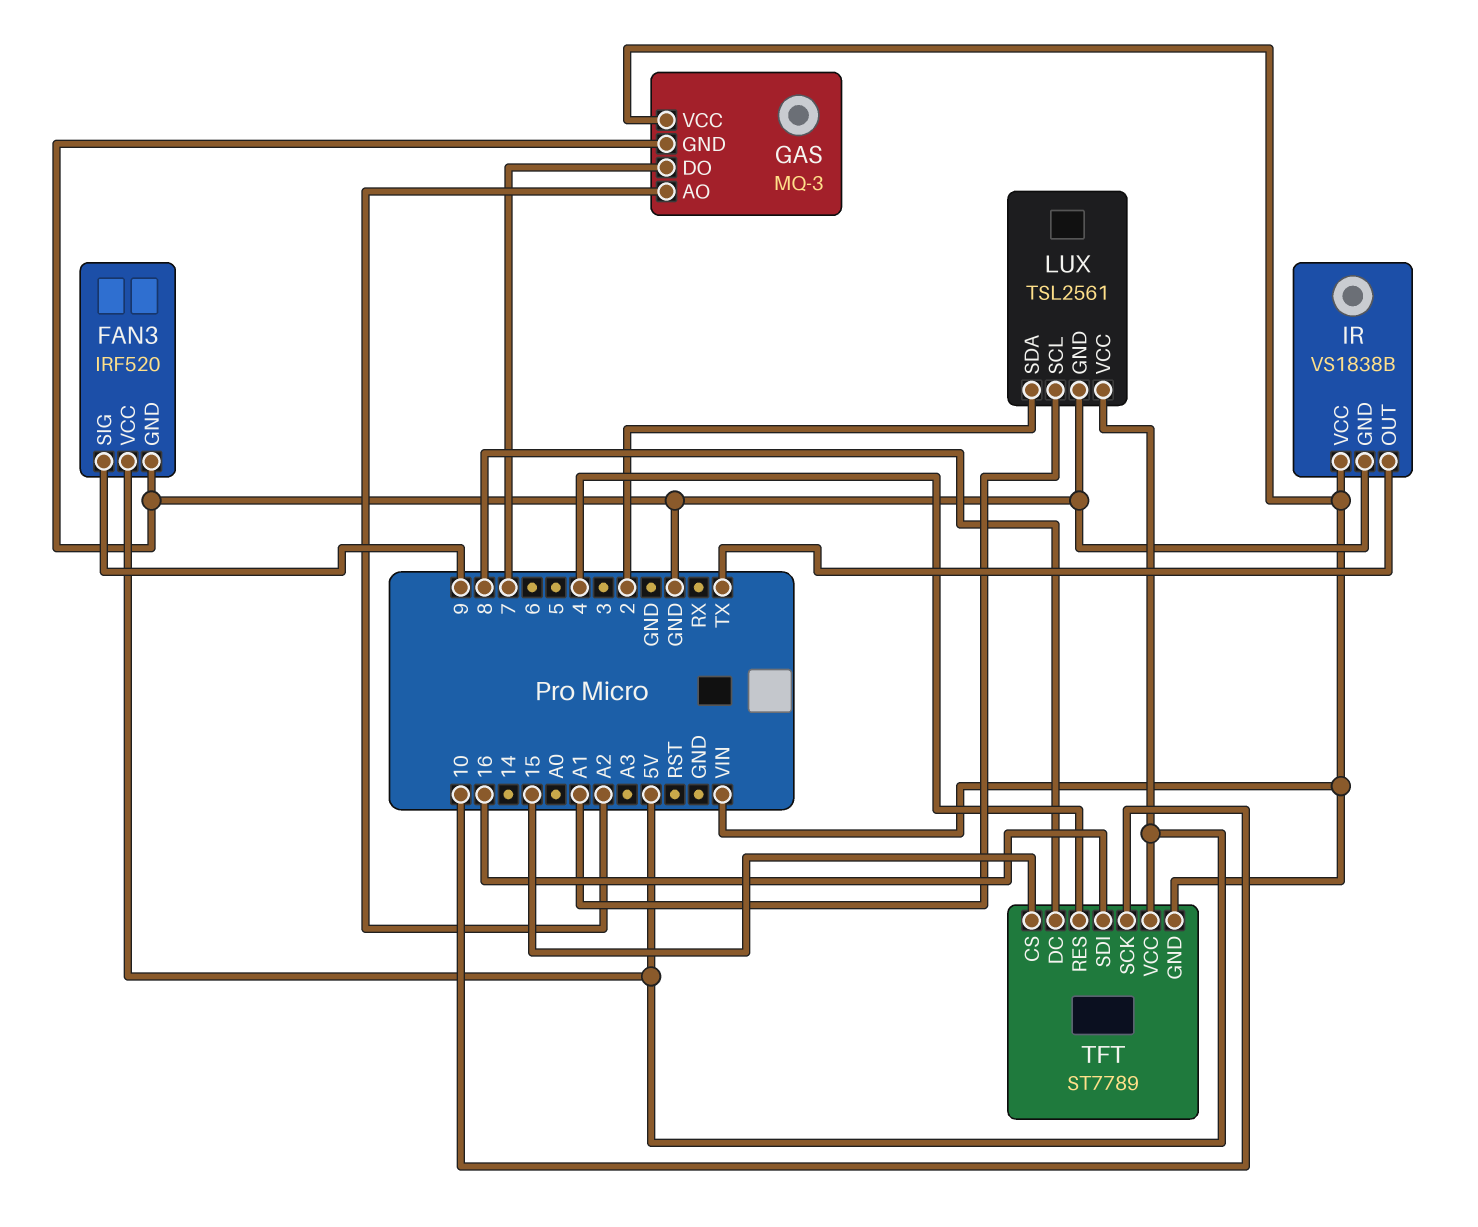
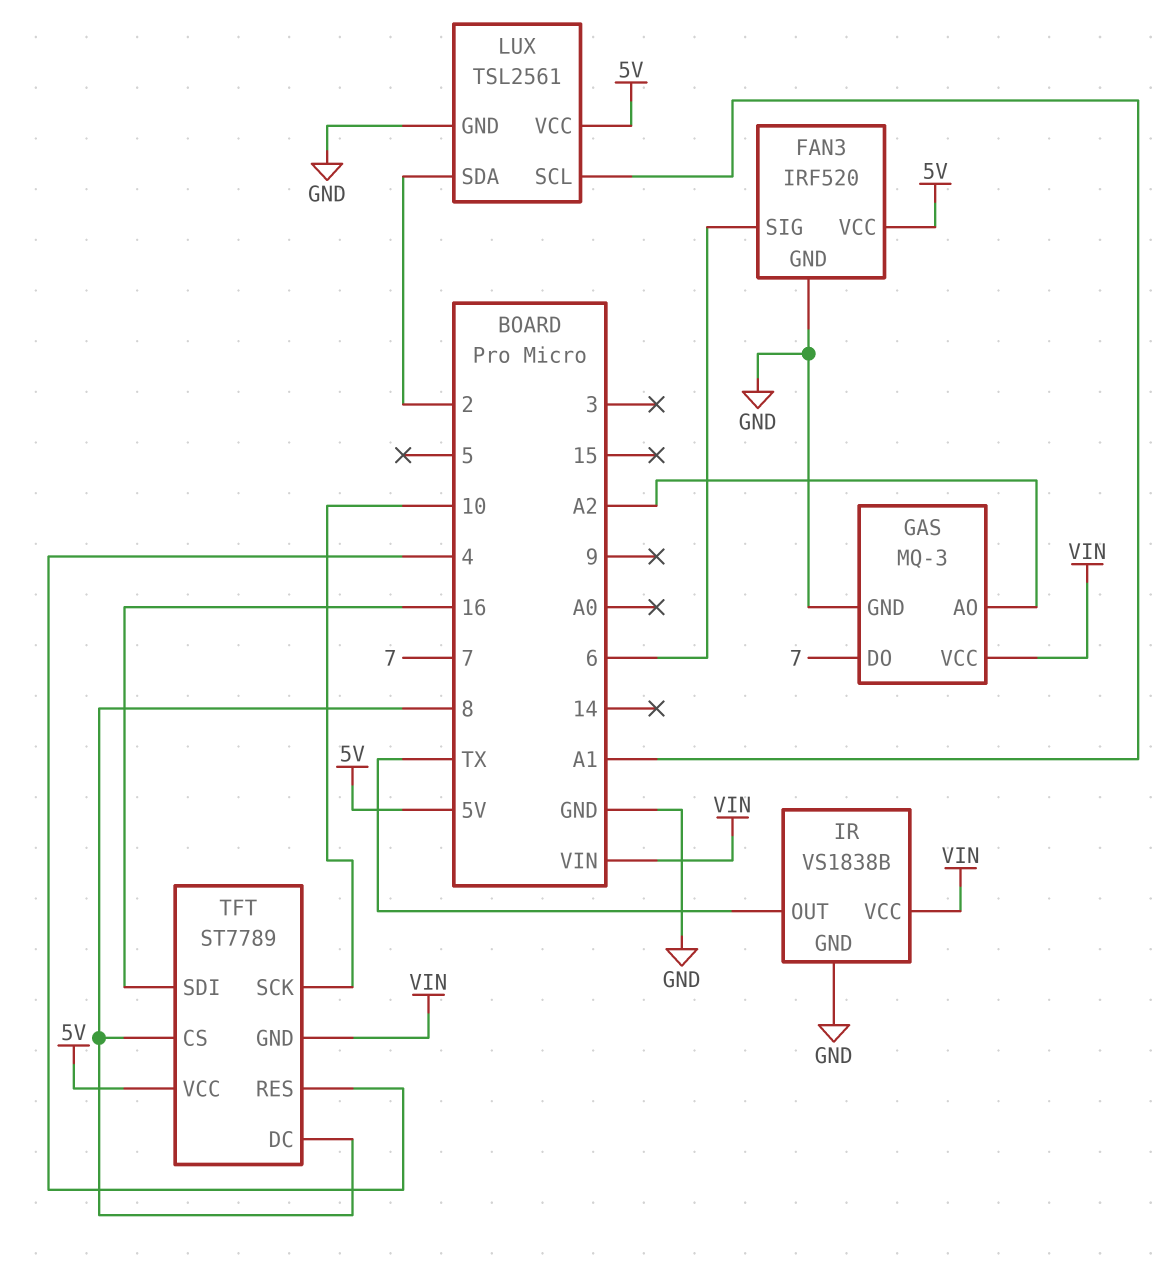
FAN3 pin SIG: 9 -> 6
TFT pin CS: 15 -> 8

